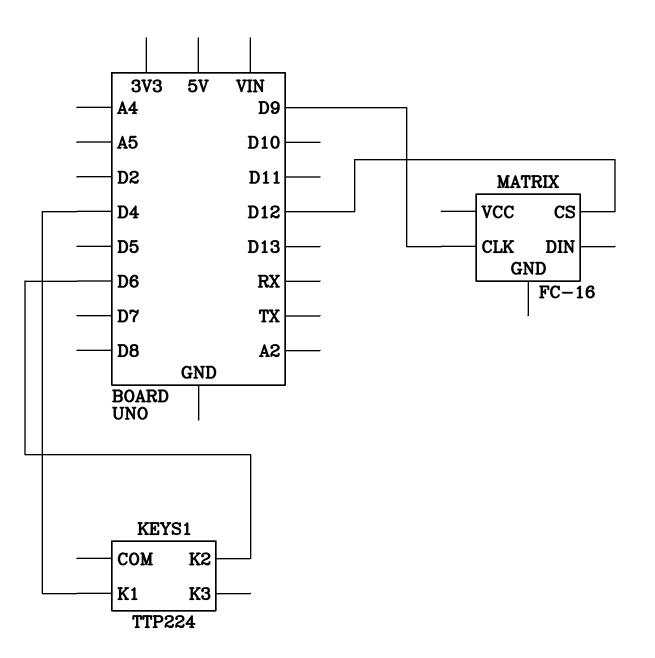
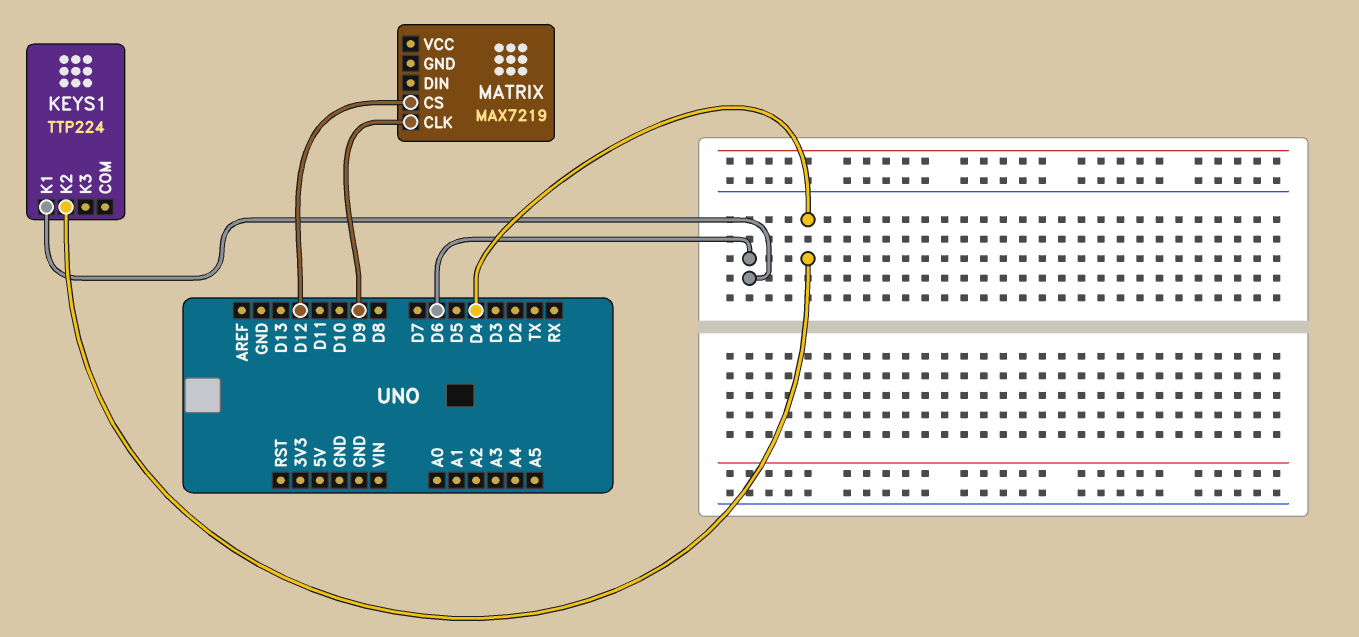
KEYS1 pin K1: D4 -> D6
KEYS1 pin K2: D6 -> D4
MATRIX: FC-16 -> MAX7219

